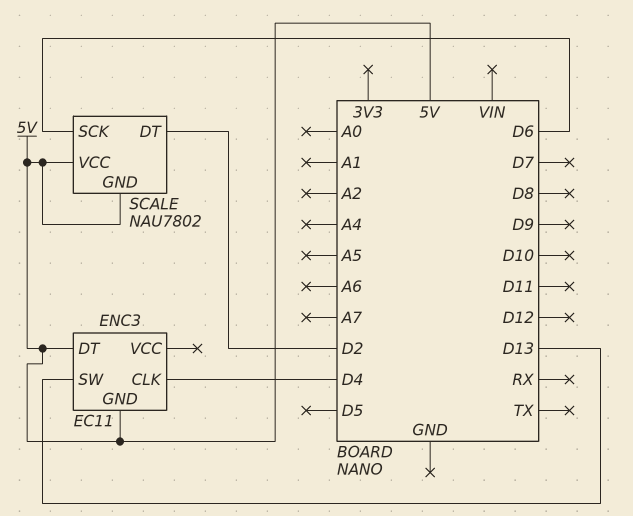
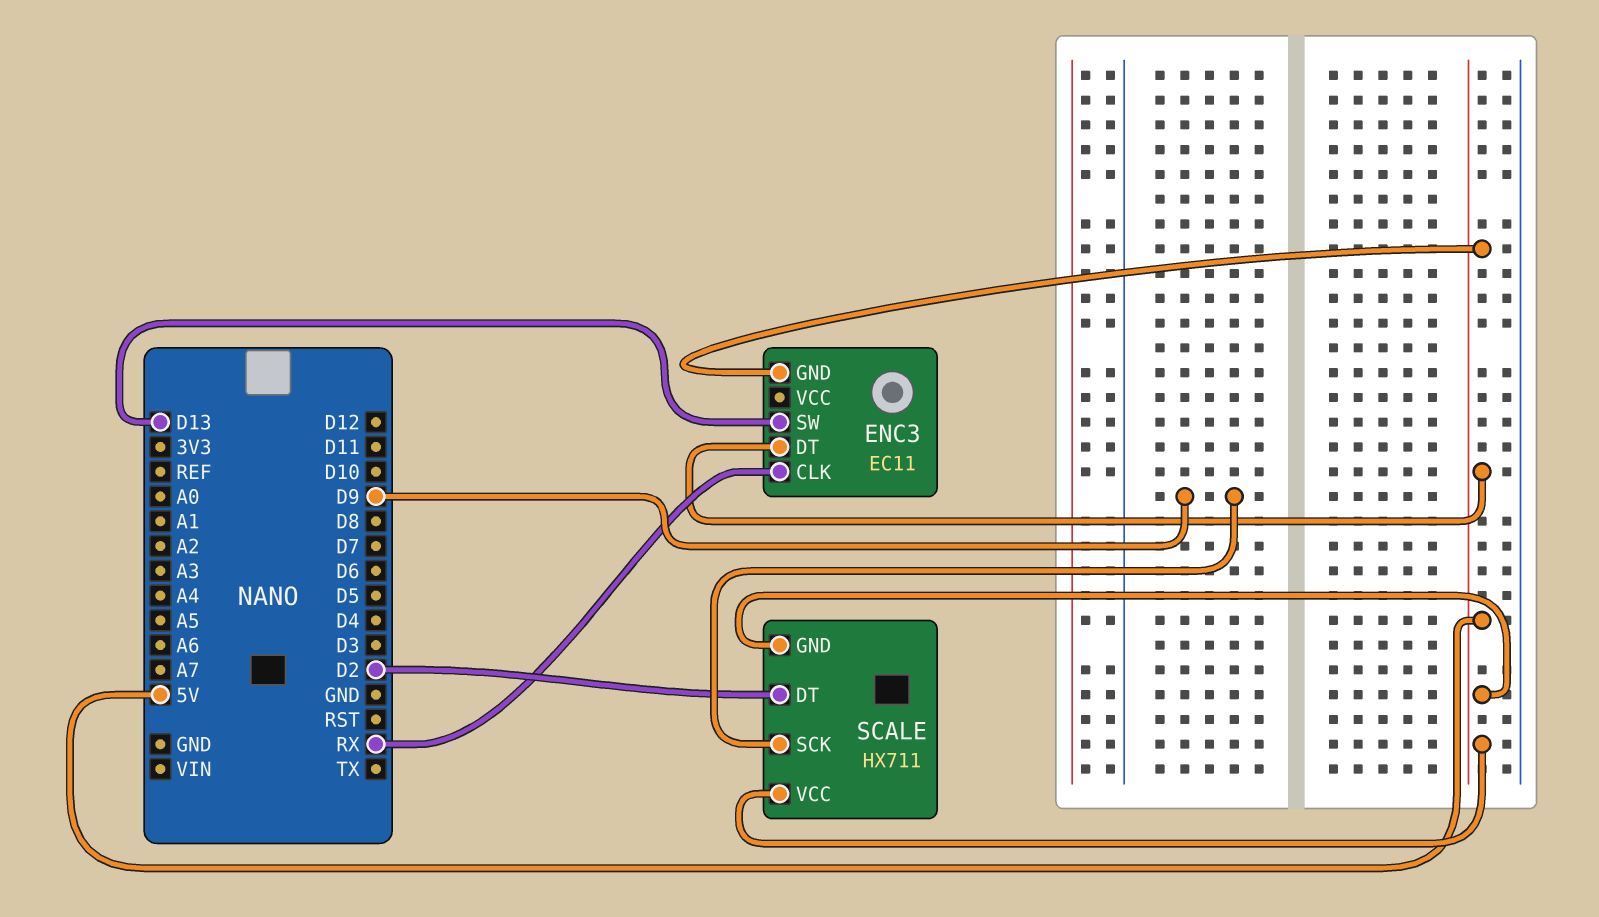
ENC3 pin CLK: D4 -> RX
SCALE: NAU7802 -> HX711
SCALE pin SCK: D6 -> D9

